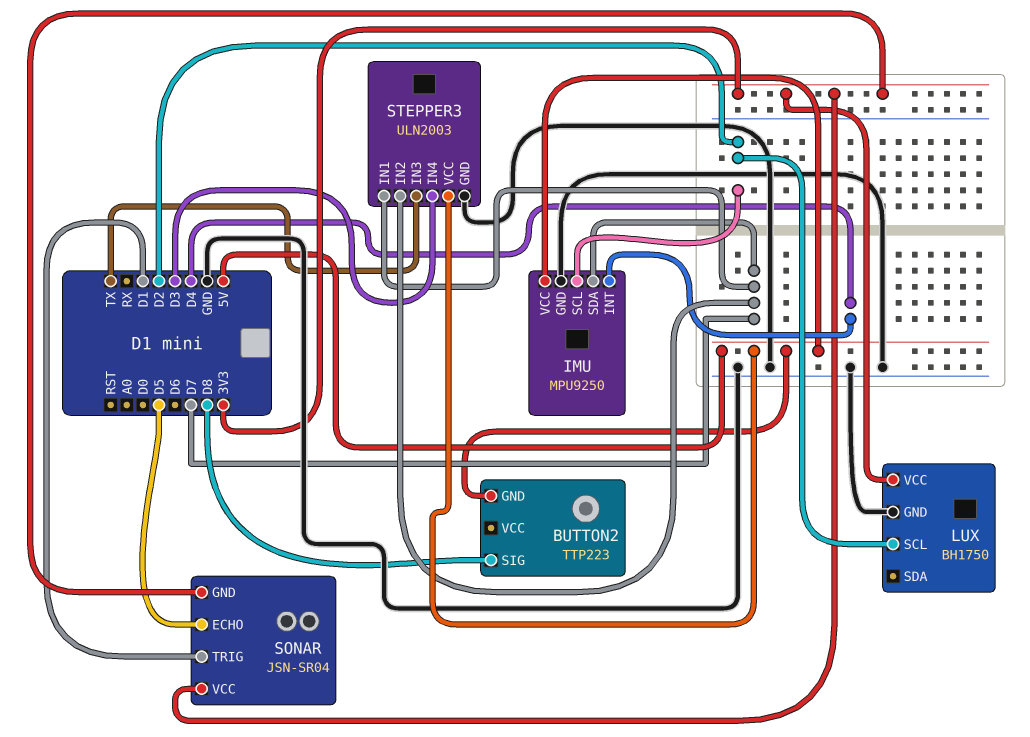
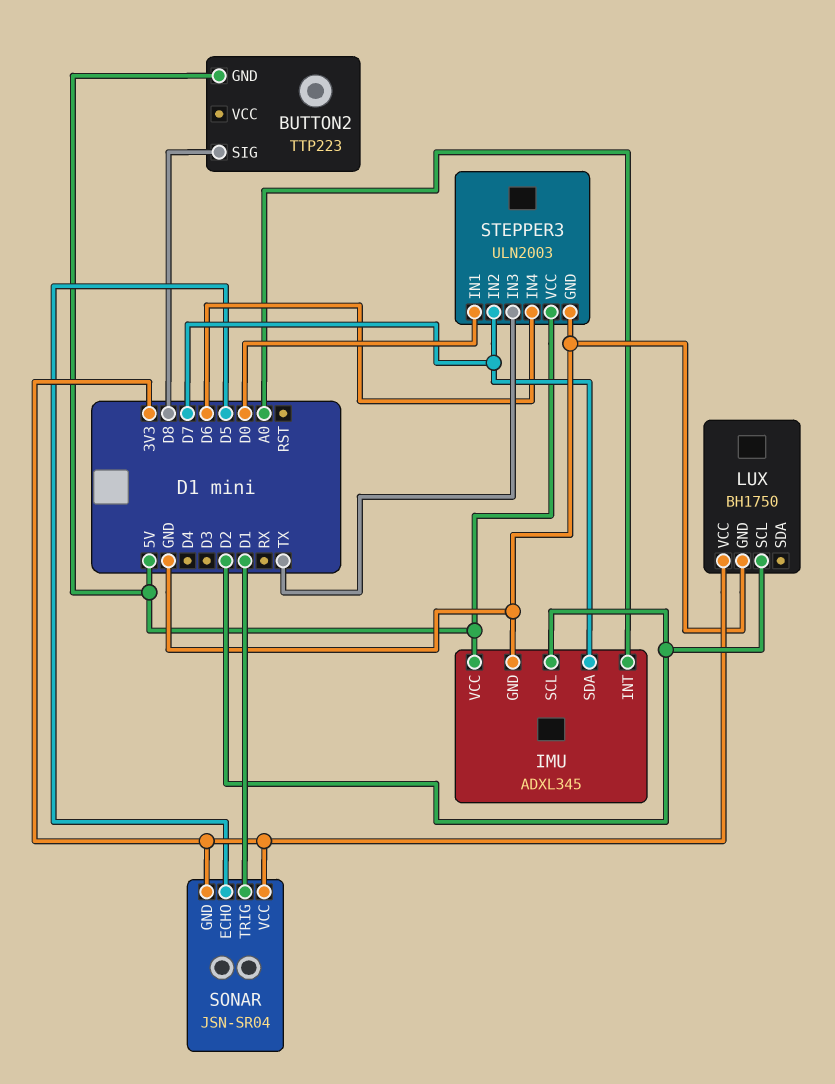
IMU: MPU9250 -> ADXL345
IMU pin INT: D4 -> A0
STEPPER3 pin IN1: D7 -> D0
STEPPER3 pin IN4: D3 -> D6

